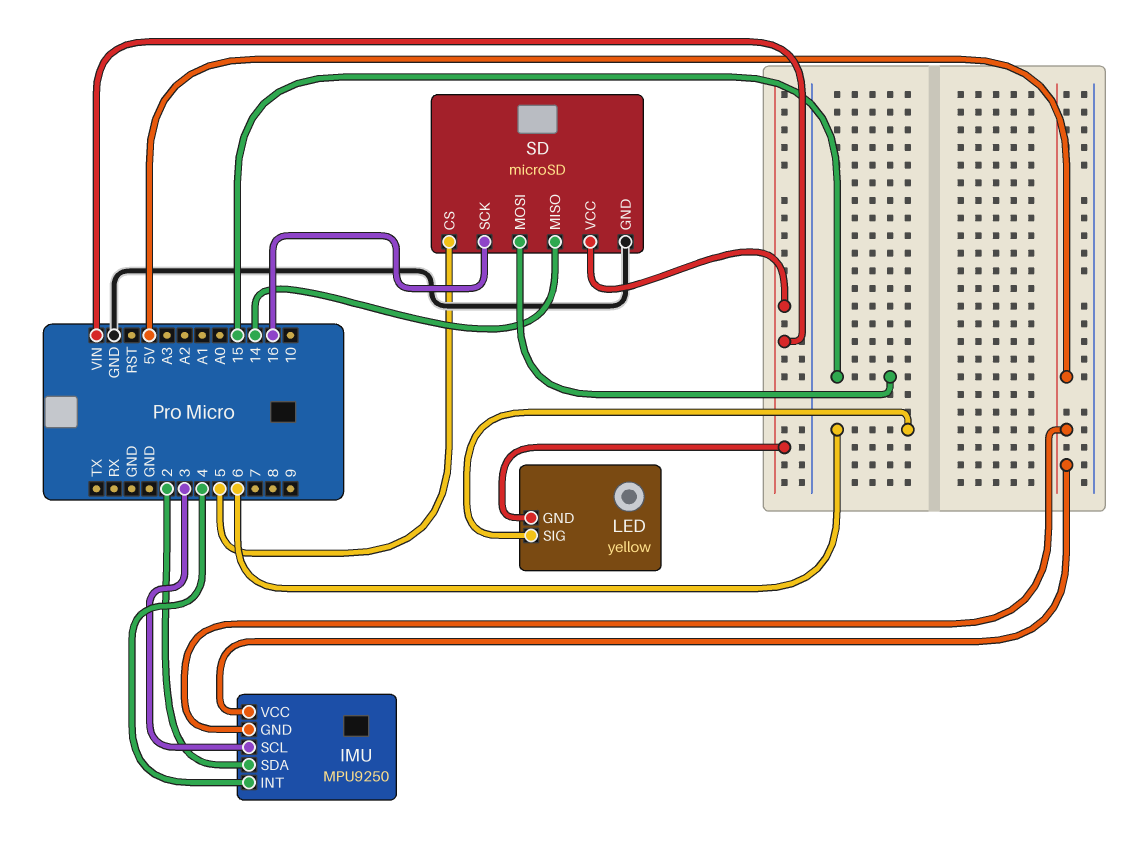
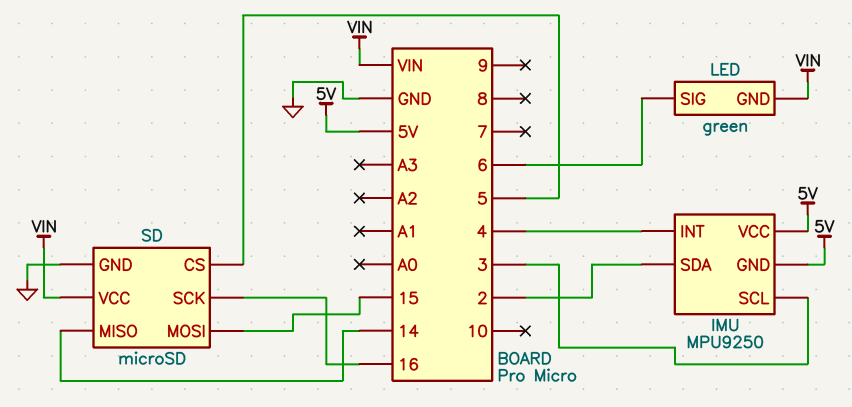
LED: yellow -> green

